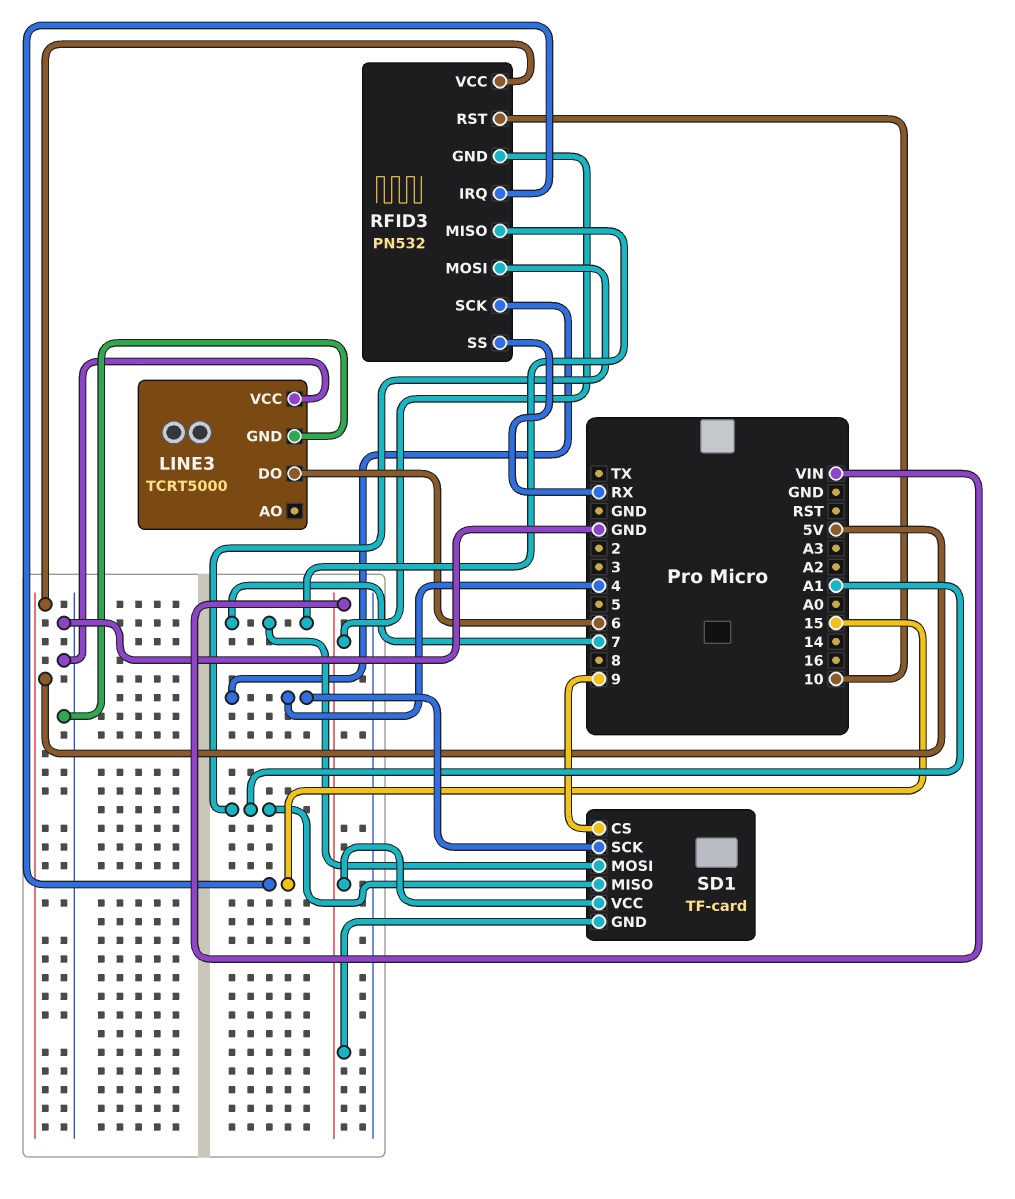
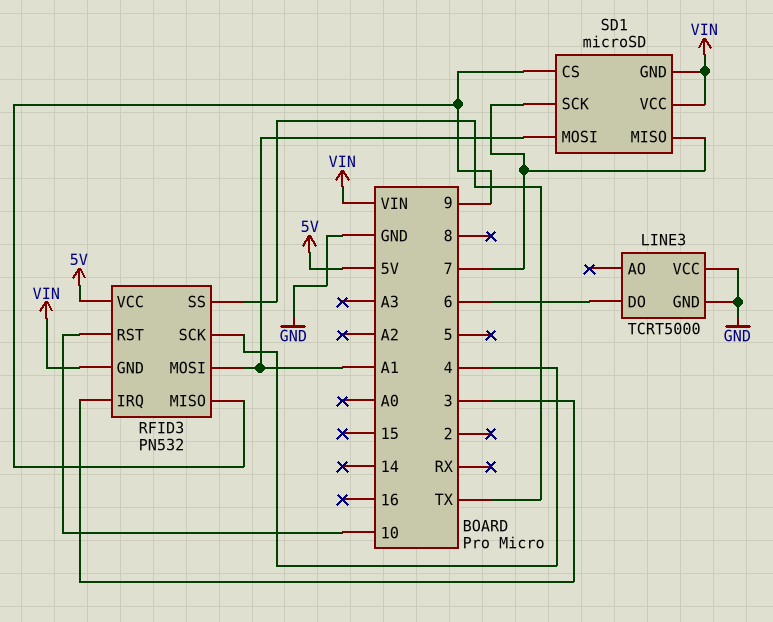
RFID3 pin IRQ: 15 -> 3
RFID3 pin MISO: 7 -> 9
RFID3 pin SS: RX -> TX
SD1: TF-card -> microSD
SD1 pin MISO: A1 -> 7
SD1 pin MOSI: 7 -> A1
SD1 pin SCK: 4 -> 7

